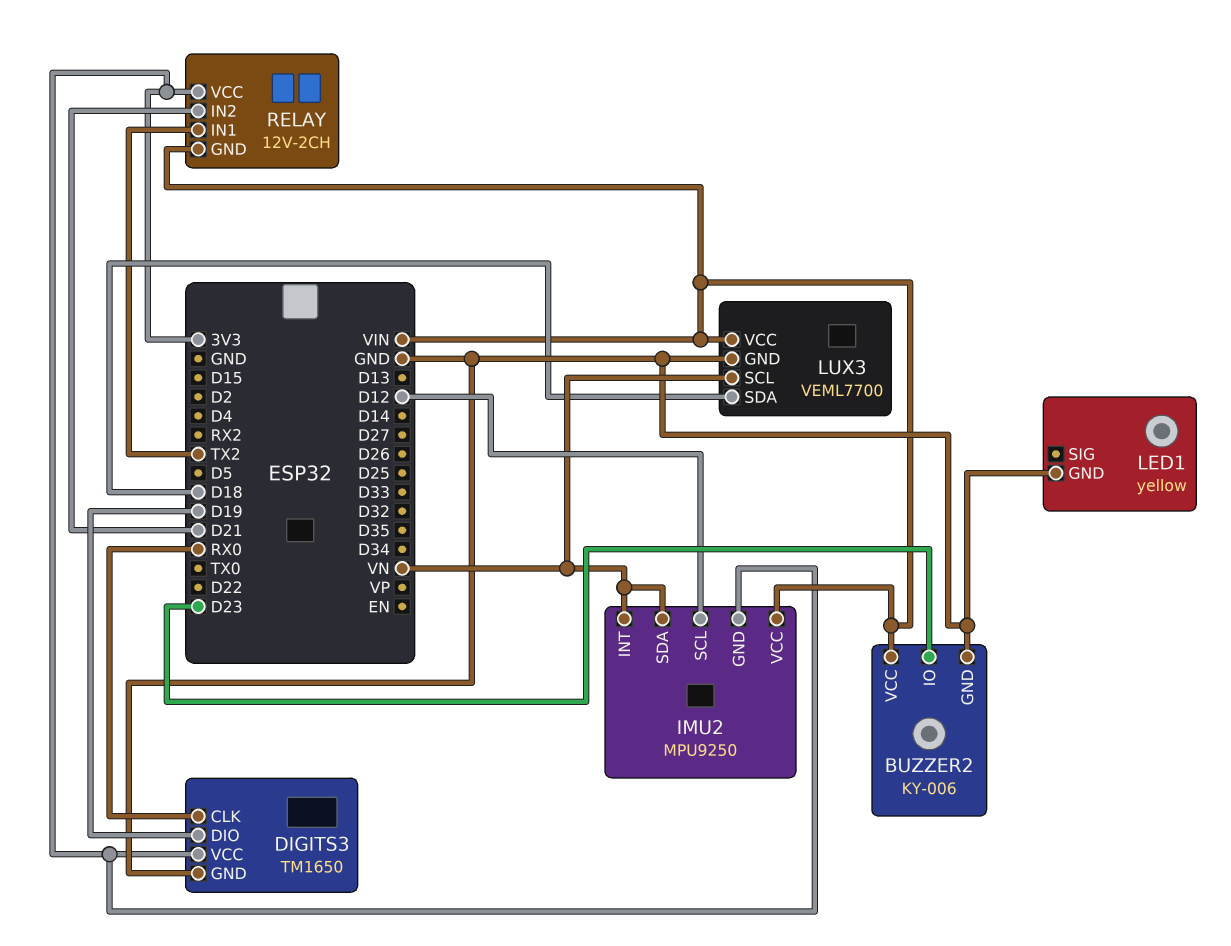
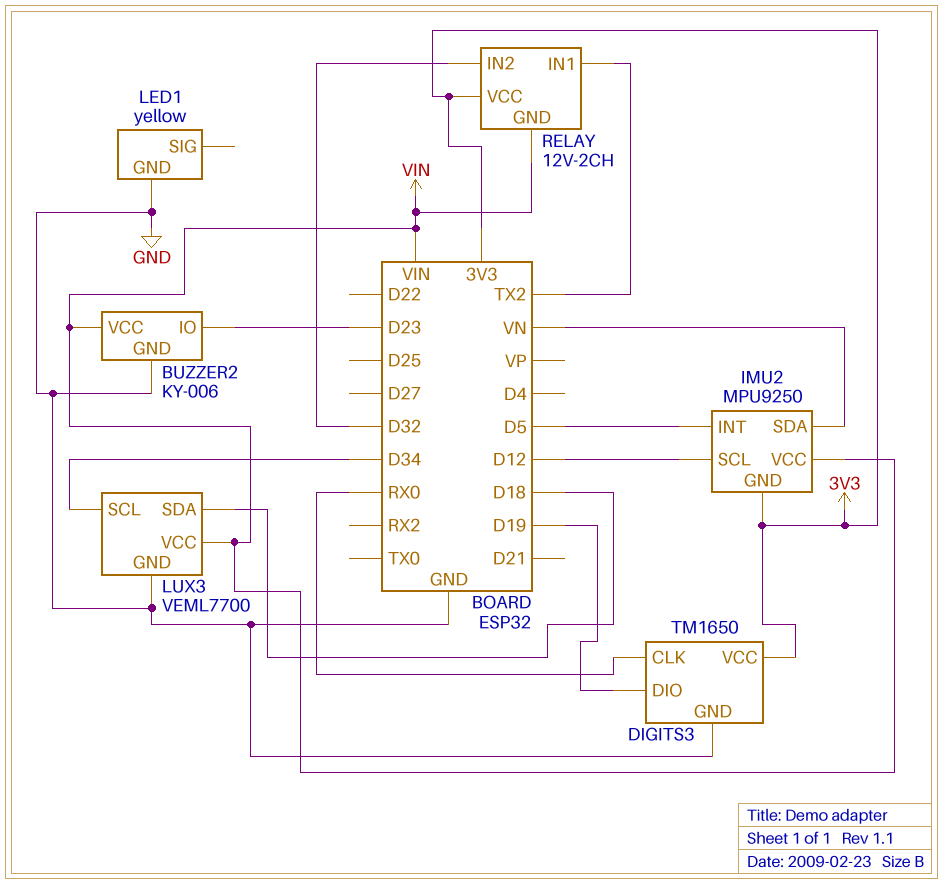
IMU2 pin INT: VN -> D5
LUX3 pin SCL: VN -> D34
RELAY pin IN2: D21 -> D32

